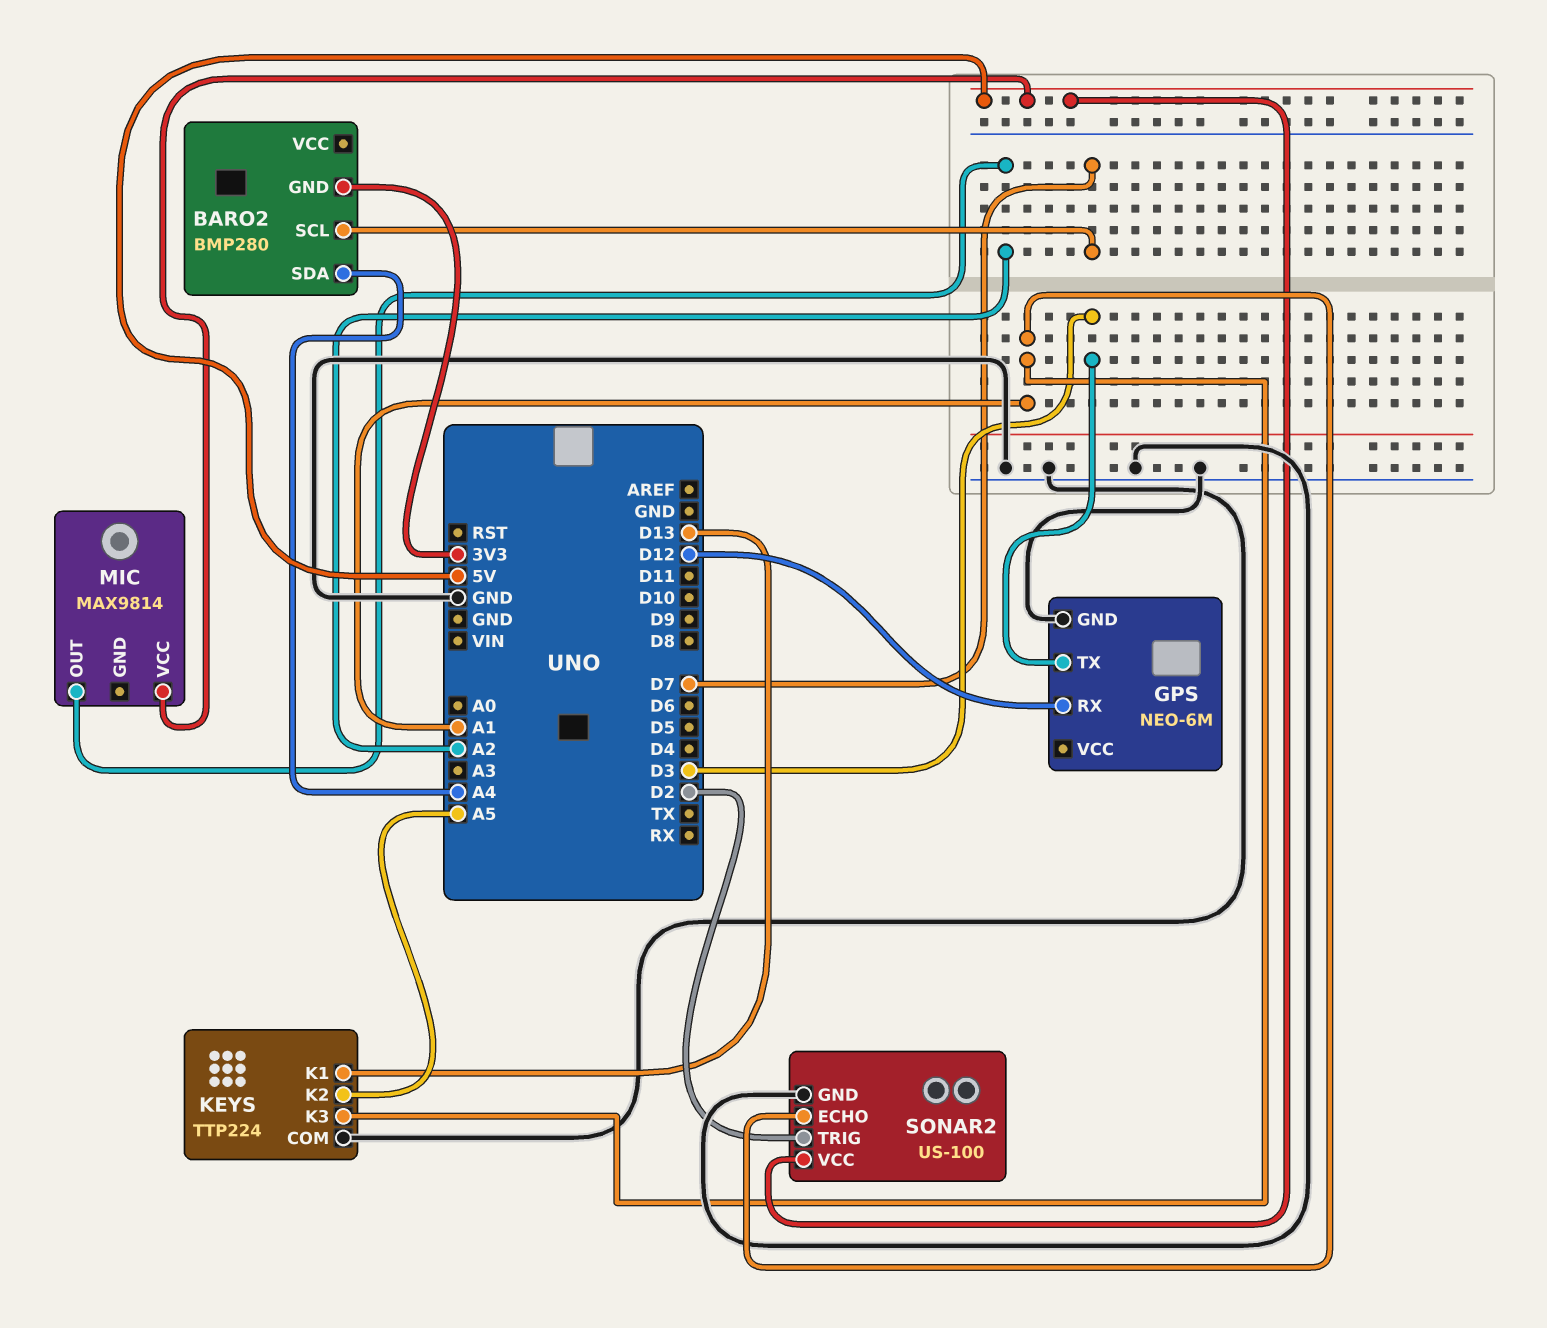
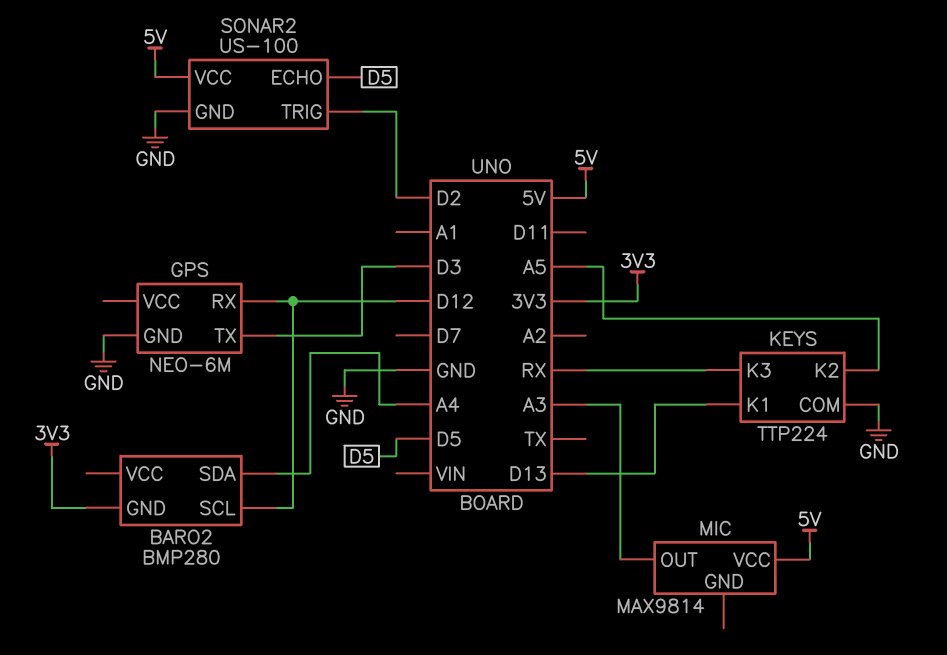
BARO2 pin SCL: D7 -> D12
KEYS pin K3: A1 -> RX
MIC pin OUT: A2 -> A3
SONAR2 pin ECHO: A1 -> D5

